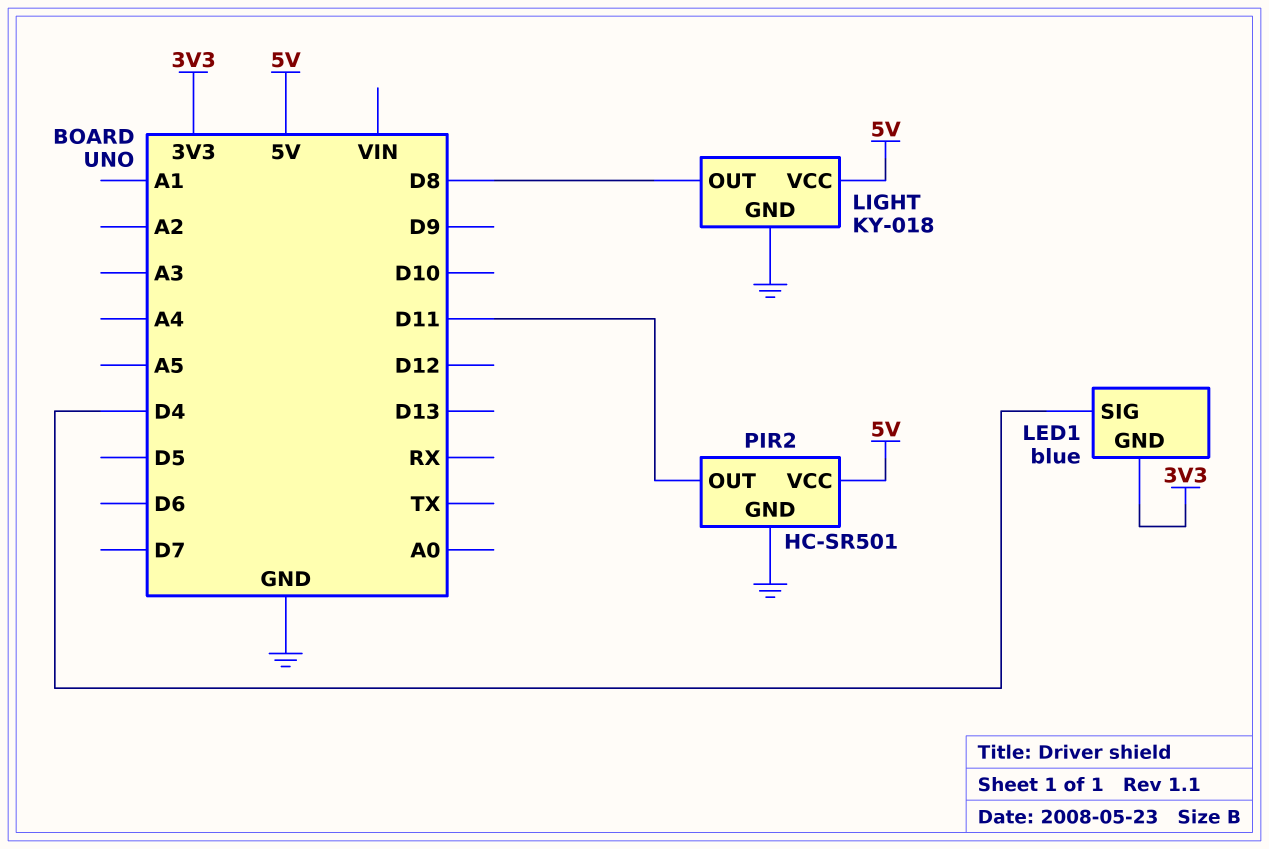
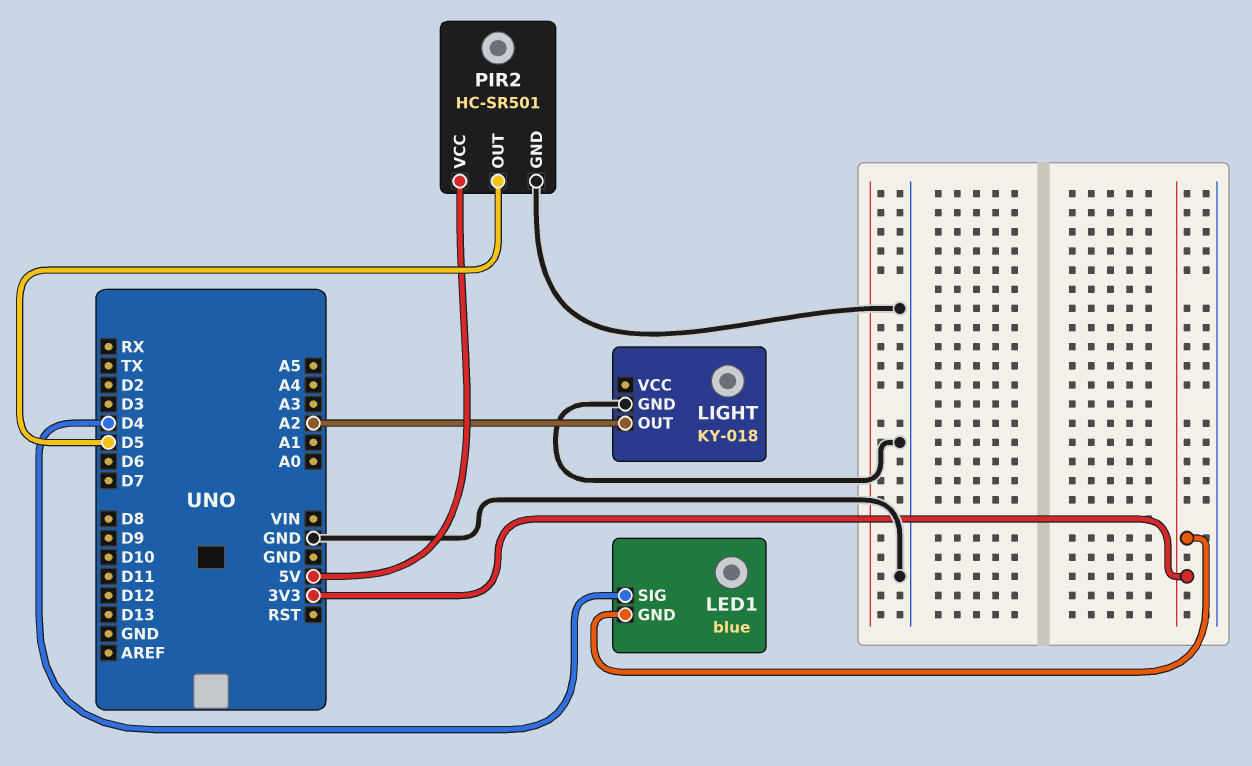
LIGHT pin OUT: D8 -> A2
LIGHT pin VCC: 5V -> none
PIR2 pin OUT: D11 -> D5

